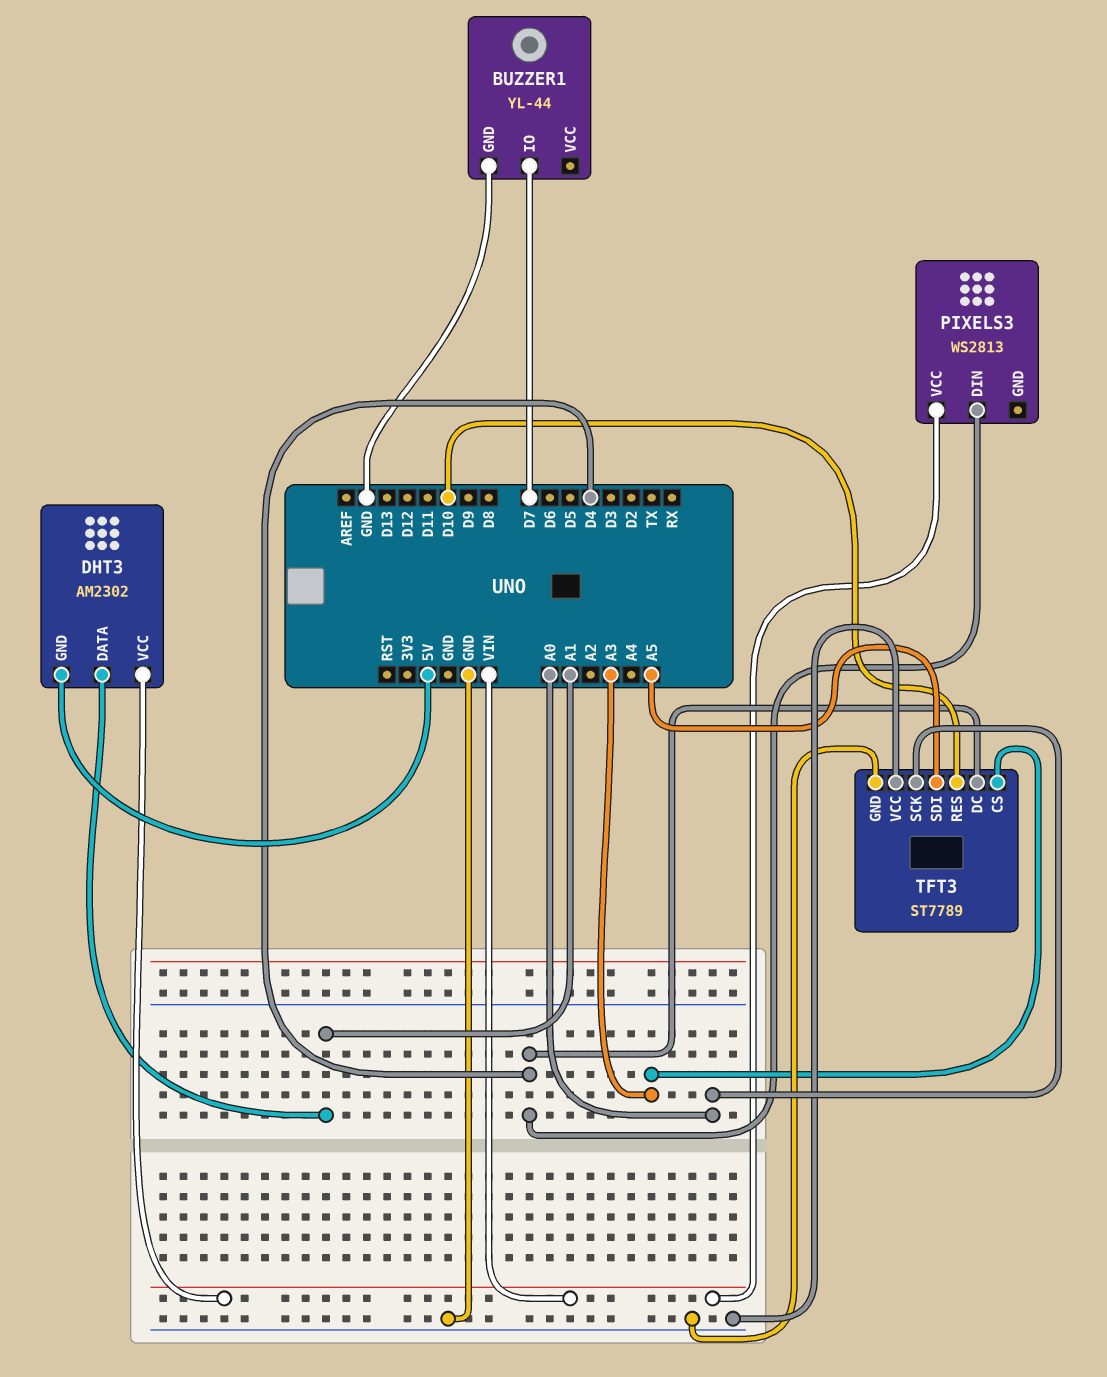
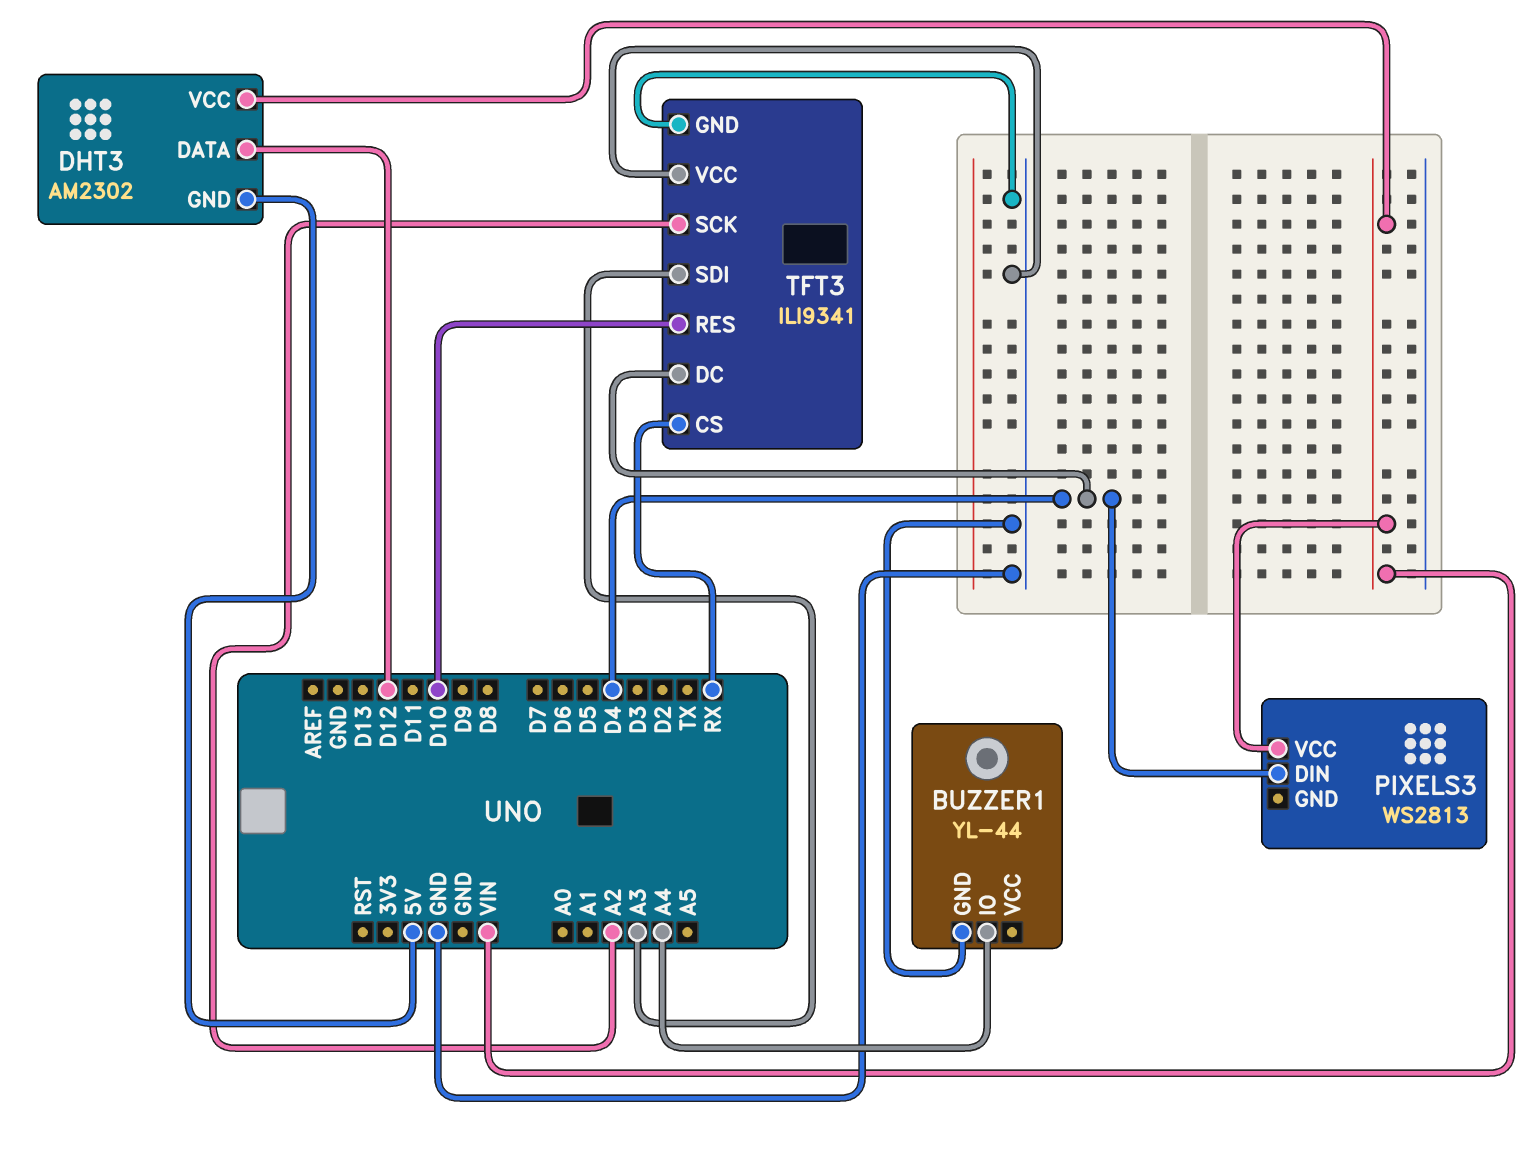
BUZZER1 pin IO: D7 -> A4
DHT3 pin DATA: A1 -> D12
TFT3: ST7789 -> ILI9341
TFT3 pin CS: A3 -> RX
TFT3 pin SCK: A0 -> A2
TFT3 pin SDI: A5 -> A3

